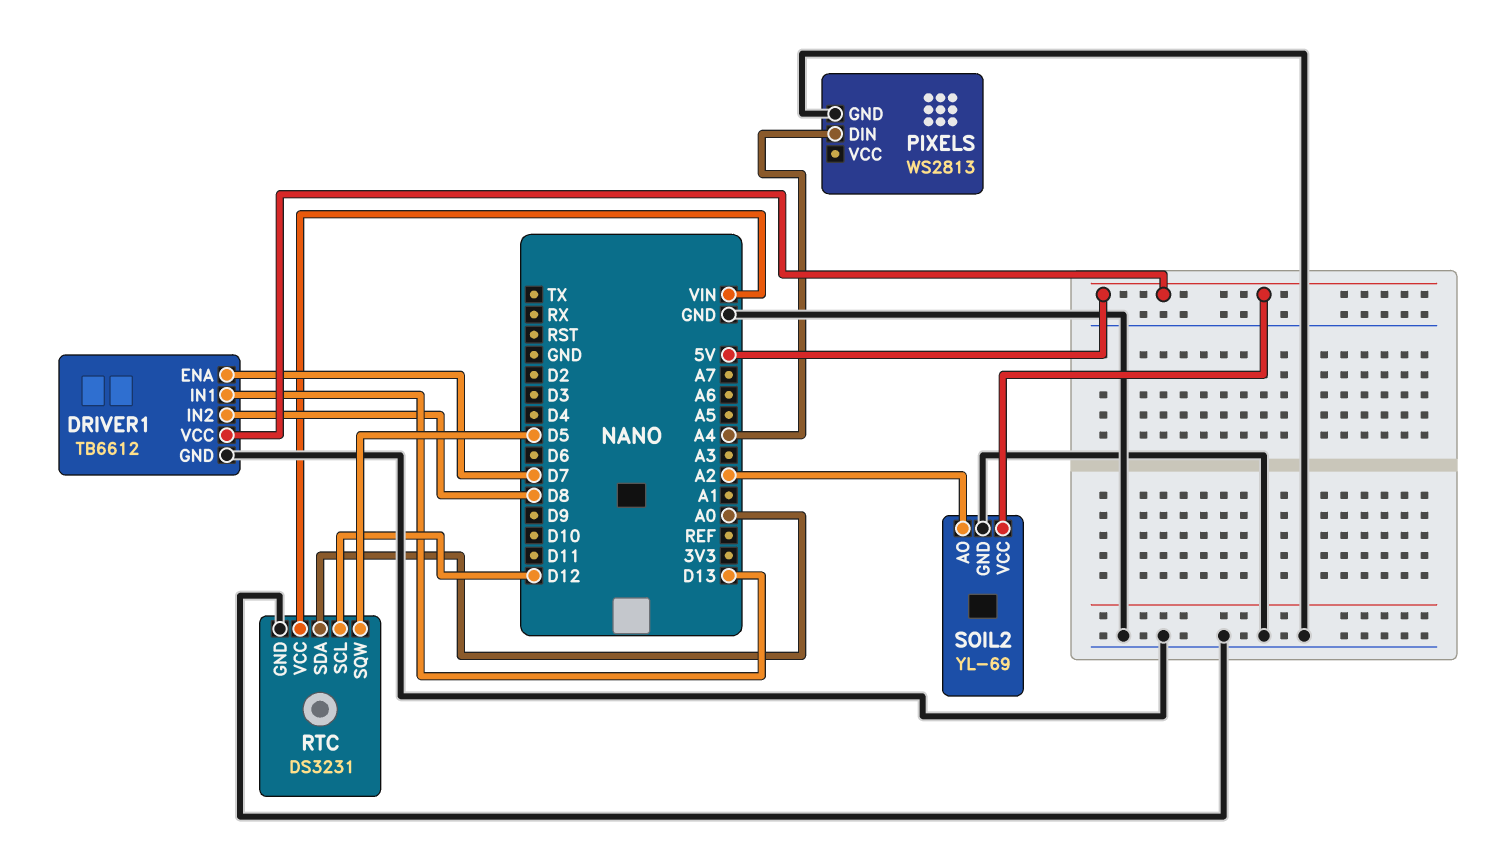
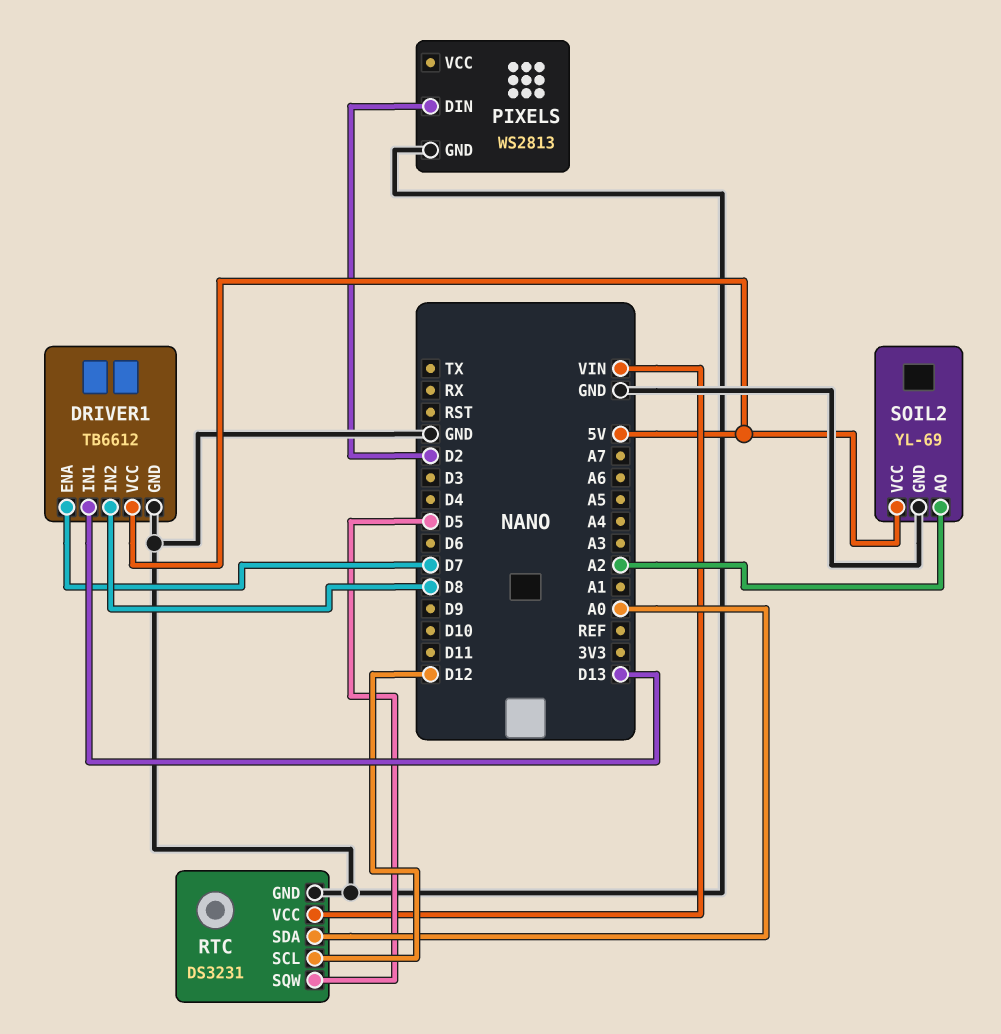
PIXELS pin DIN: A4 -> D2

